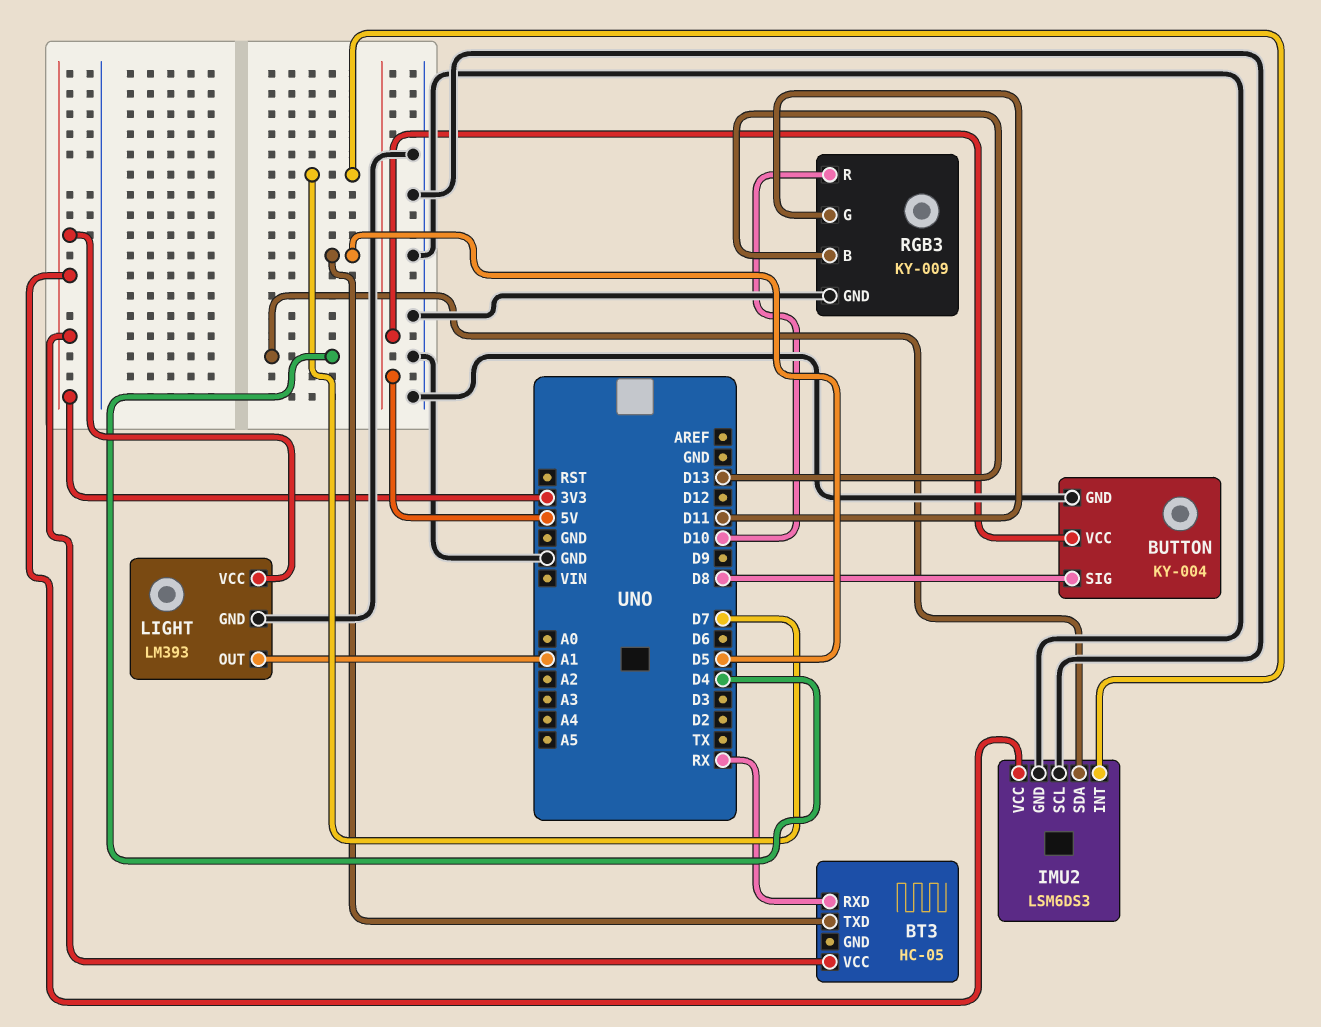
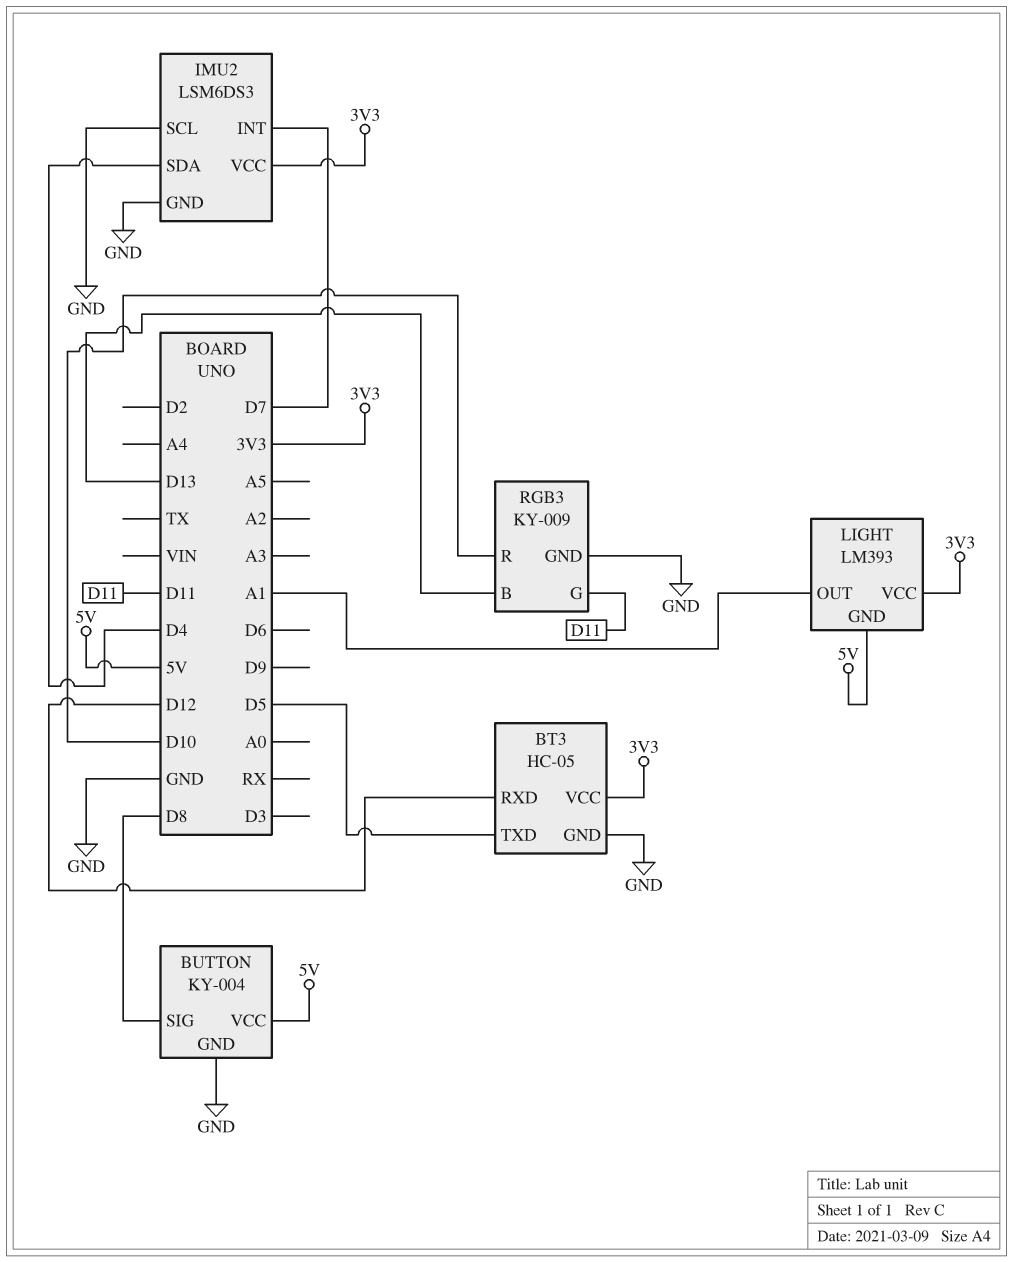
BT3 pin GND: none -> GND
BT3 pin RXD: RX -> D12
LIGHT pin GND: GND -> 5V

